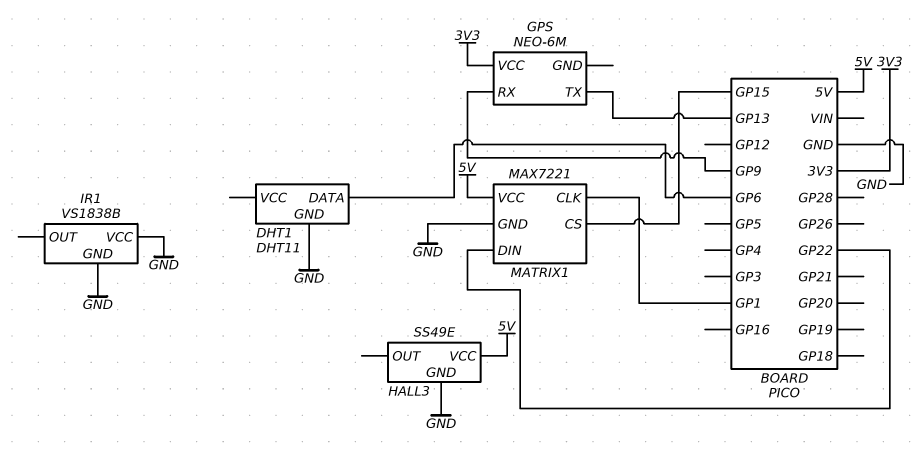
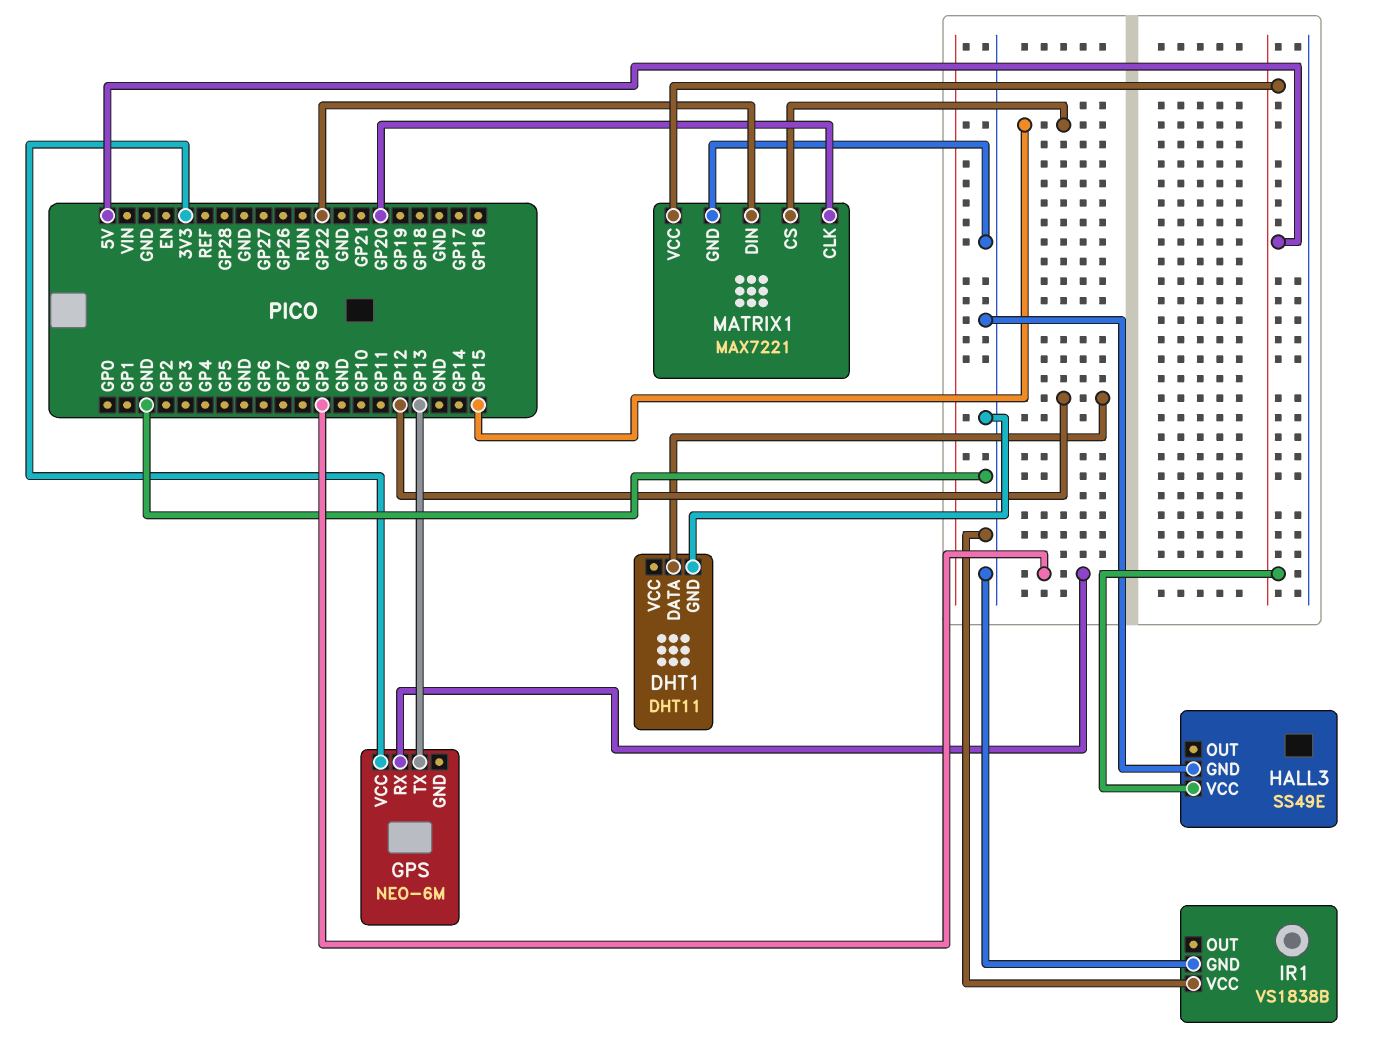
DHT1 pin DATA: GP6 -> GP12
MATRIX1 pin CLK: GP1 -> GP20

